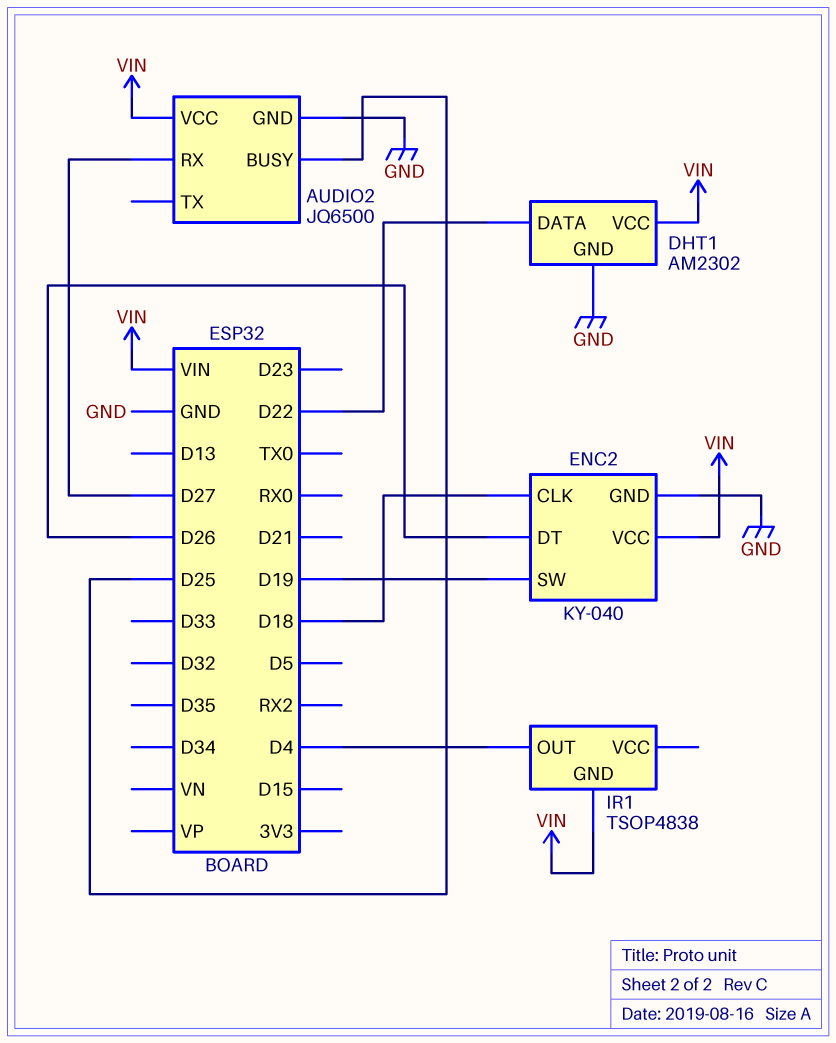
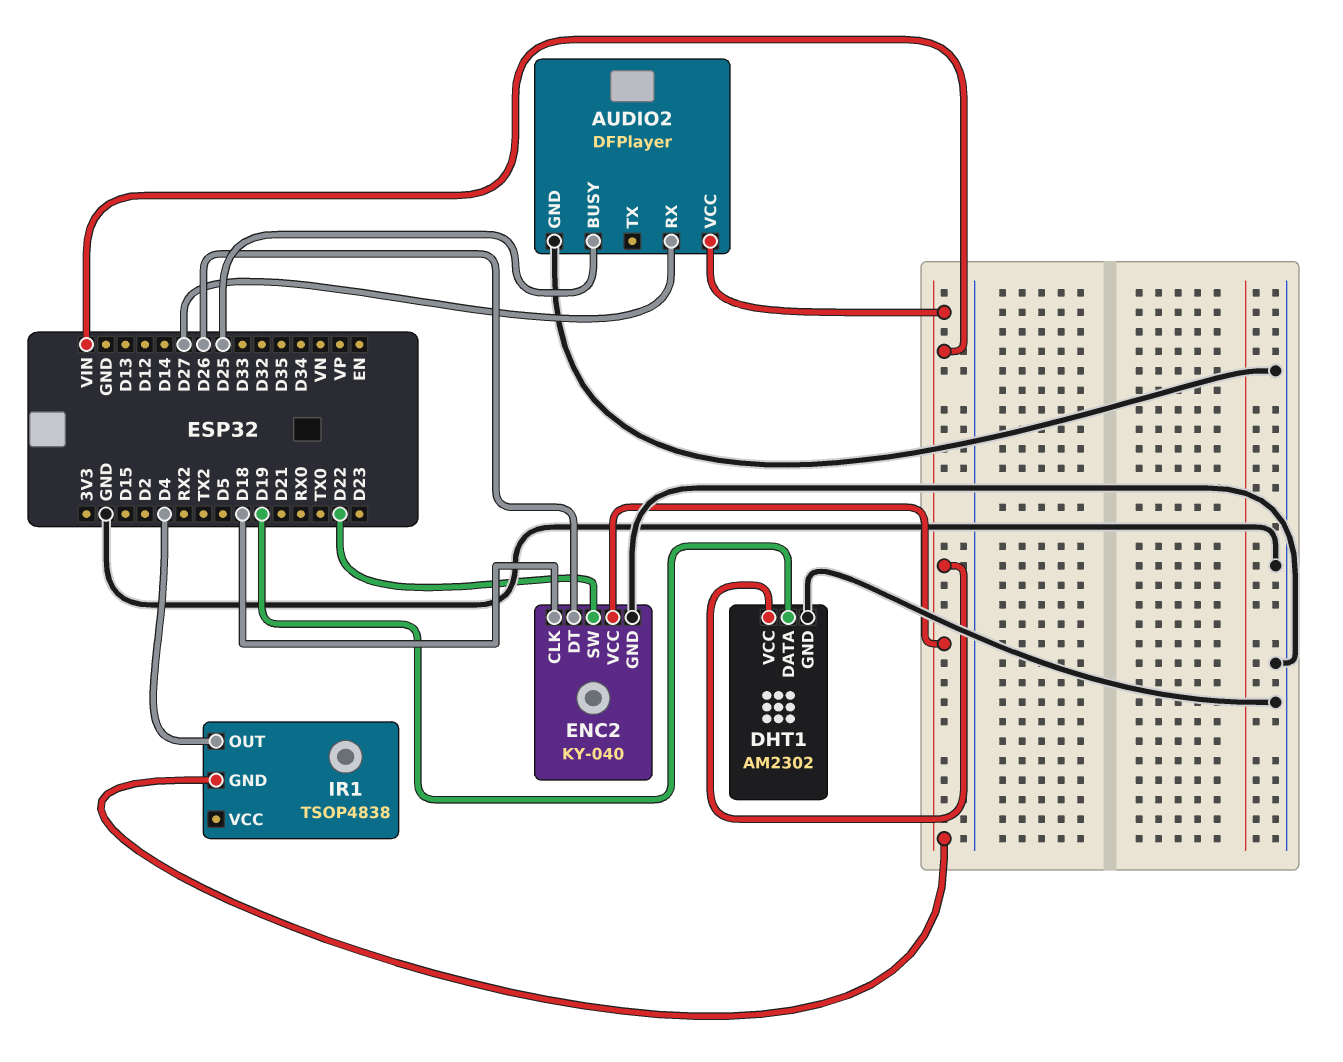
AUDIO2: JQ6500 -> DFPlayer
DHT1 pin DATA: D22 -> D19
ENC2 pin SW: D19 -> D22

